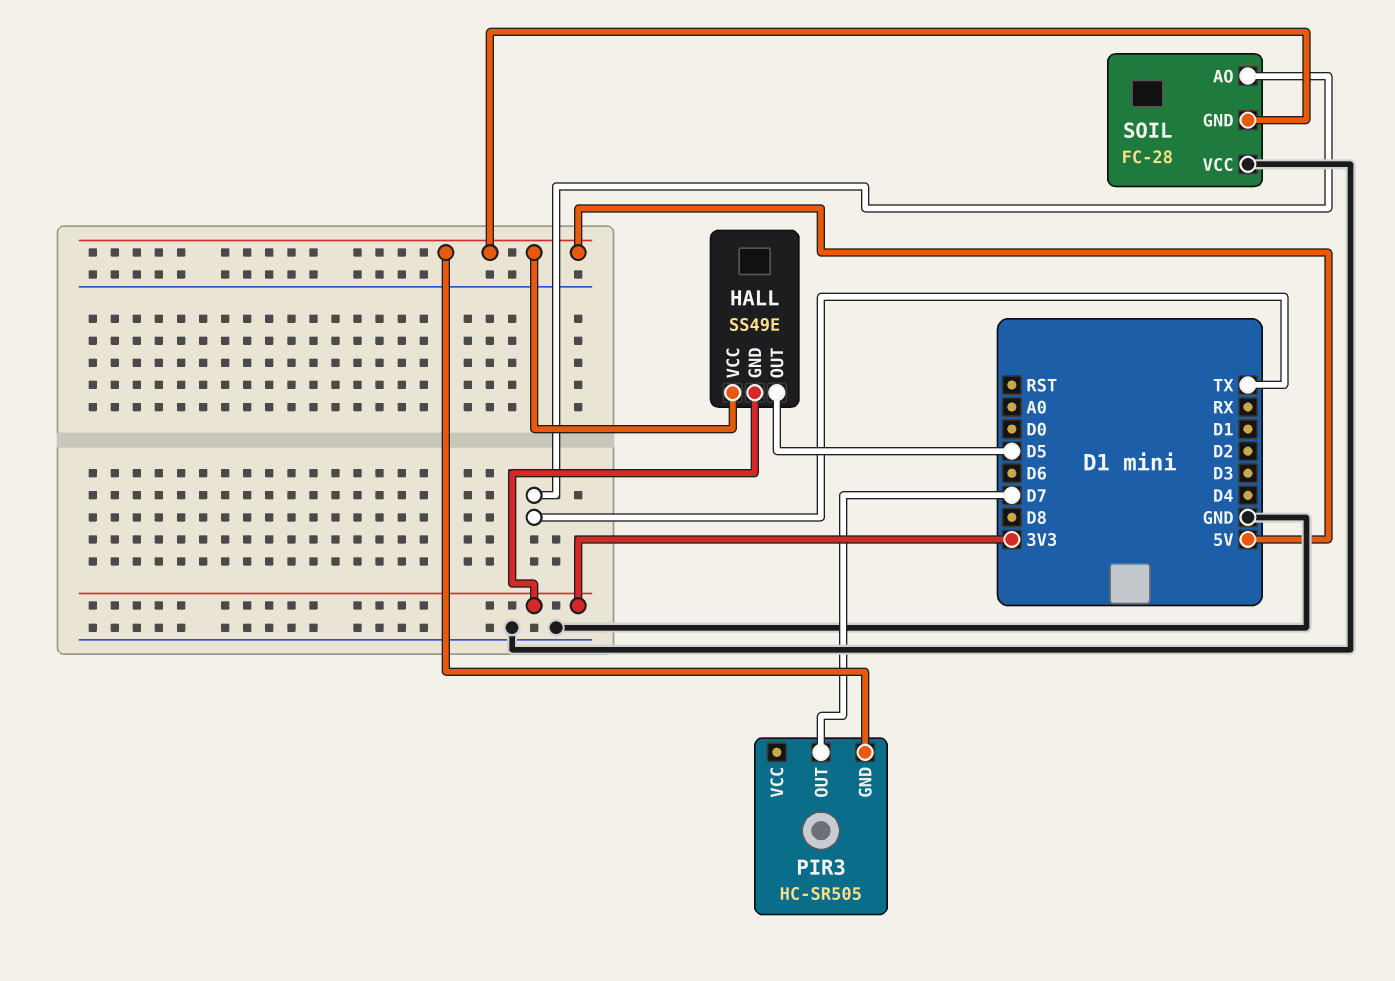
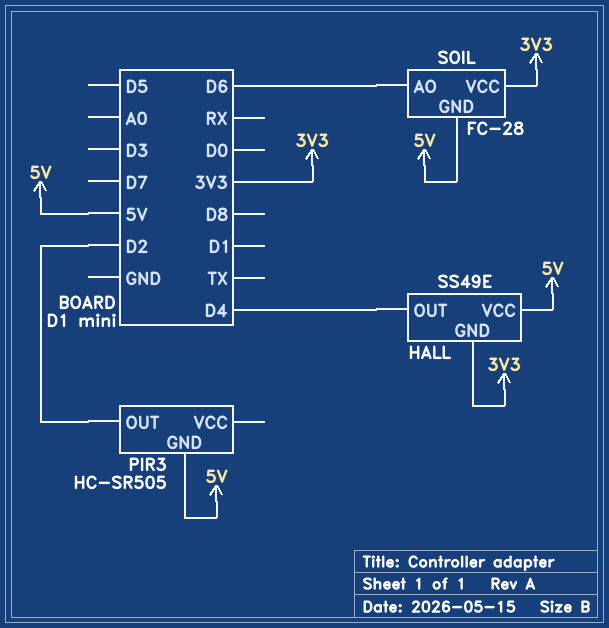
HALL pin OUT: D5 -> D4
PIR3 pin OUT: D7 -> D2
SOIL pin AO: TX -> D6
SOIL pin VCC: GND -> 3V3

